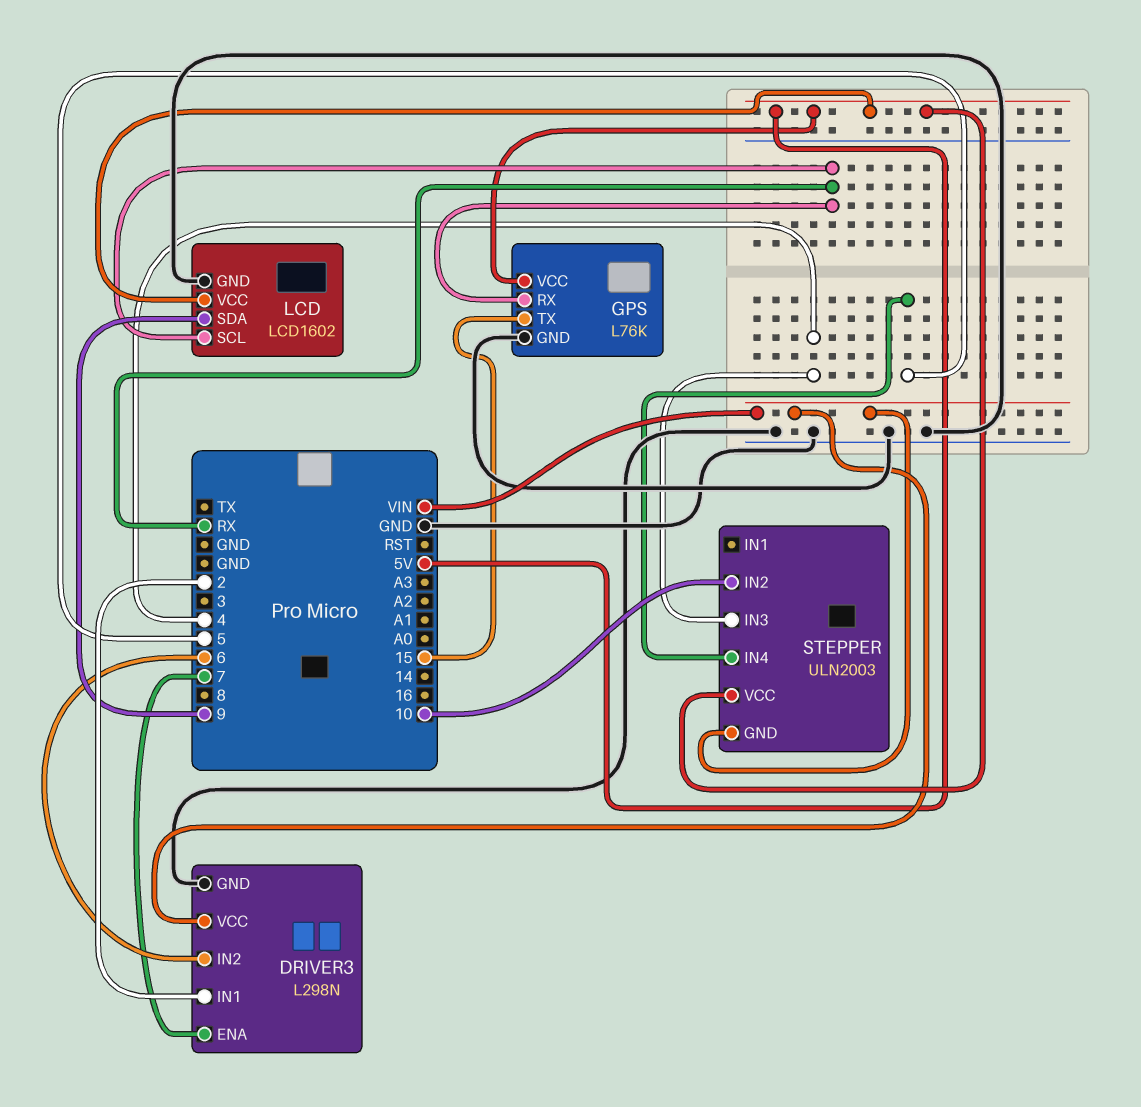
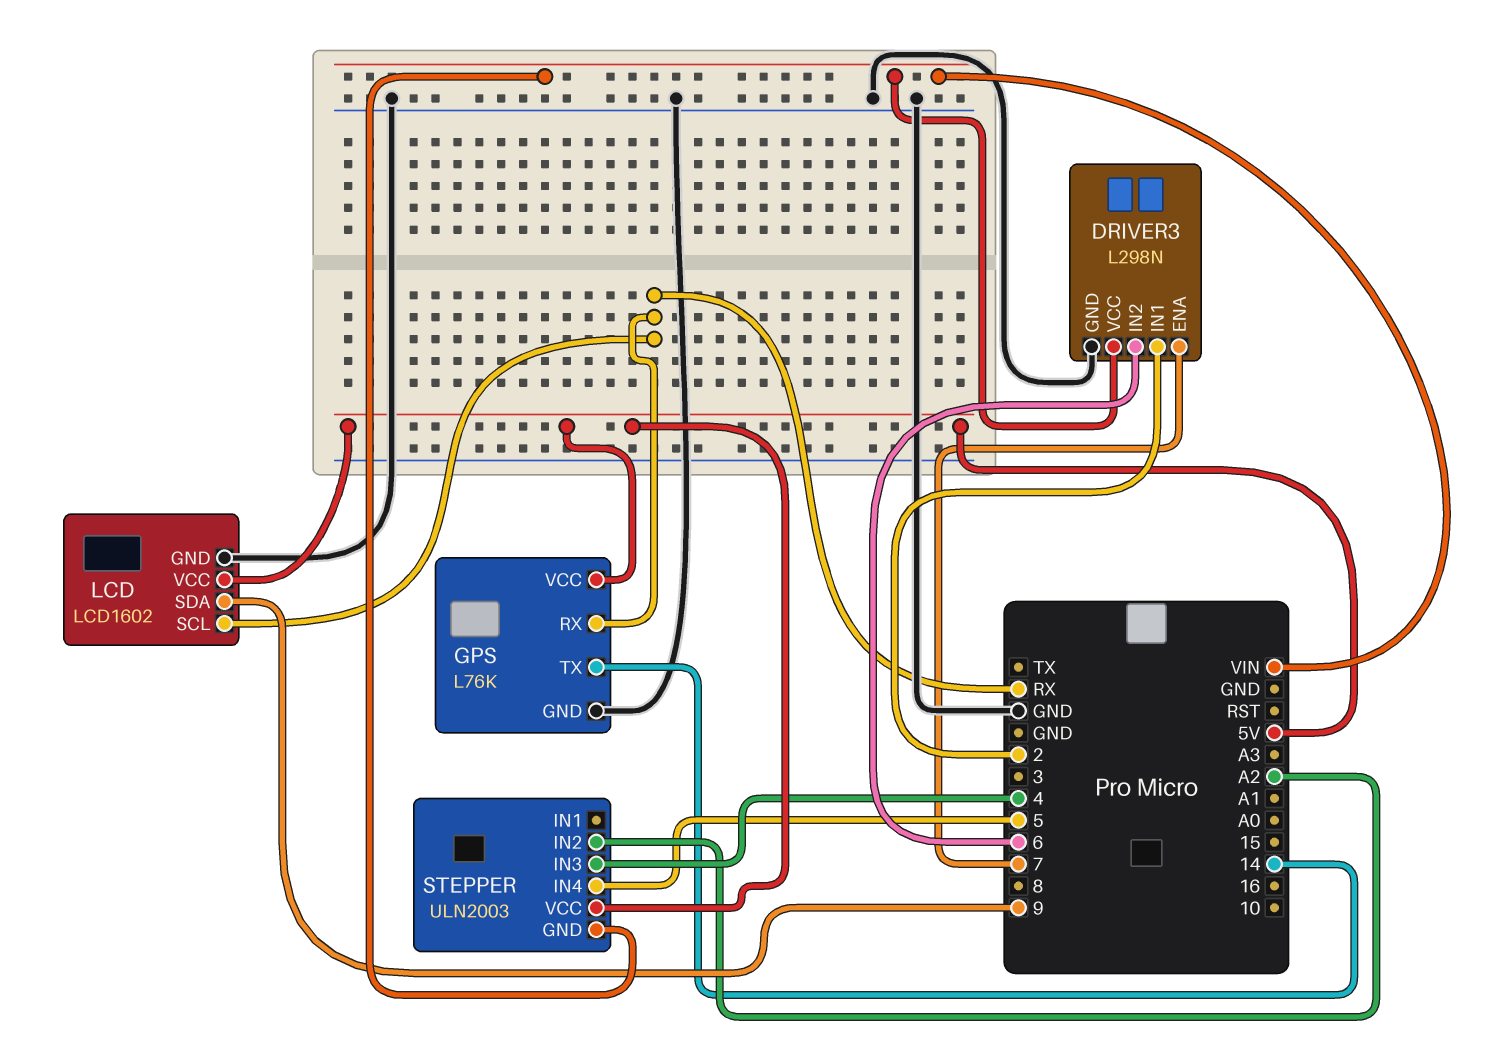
GPS pin TX: 15 -> 14
STEPPER pin IN2: 10 -> A2

